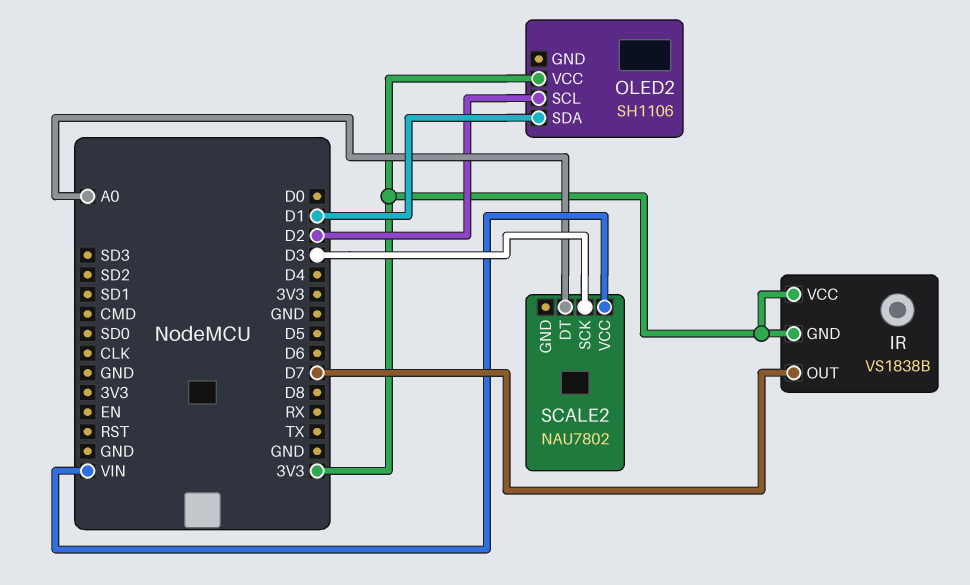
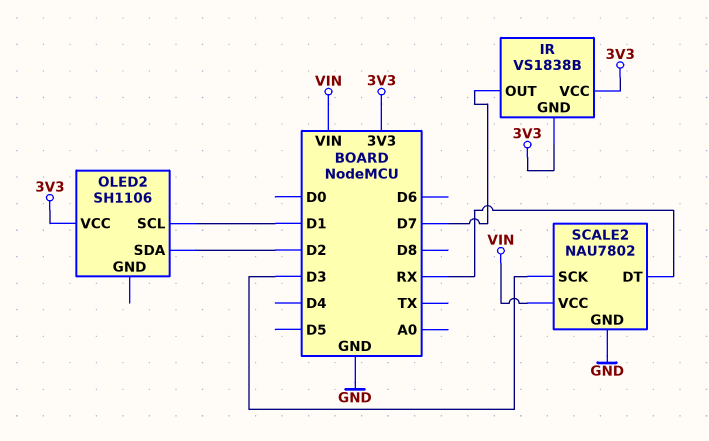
OLED2 pin SCL: D2 -> D1
OLED2 pin SDA: D1 -> D2
SCALE2 pin DT: A0 -> RX
SCALE2 pin GND: none -> GND

